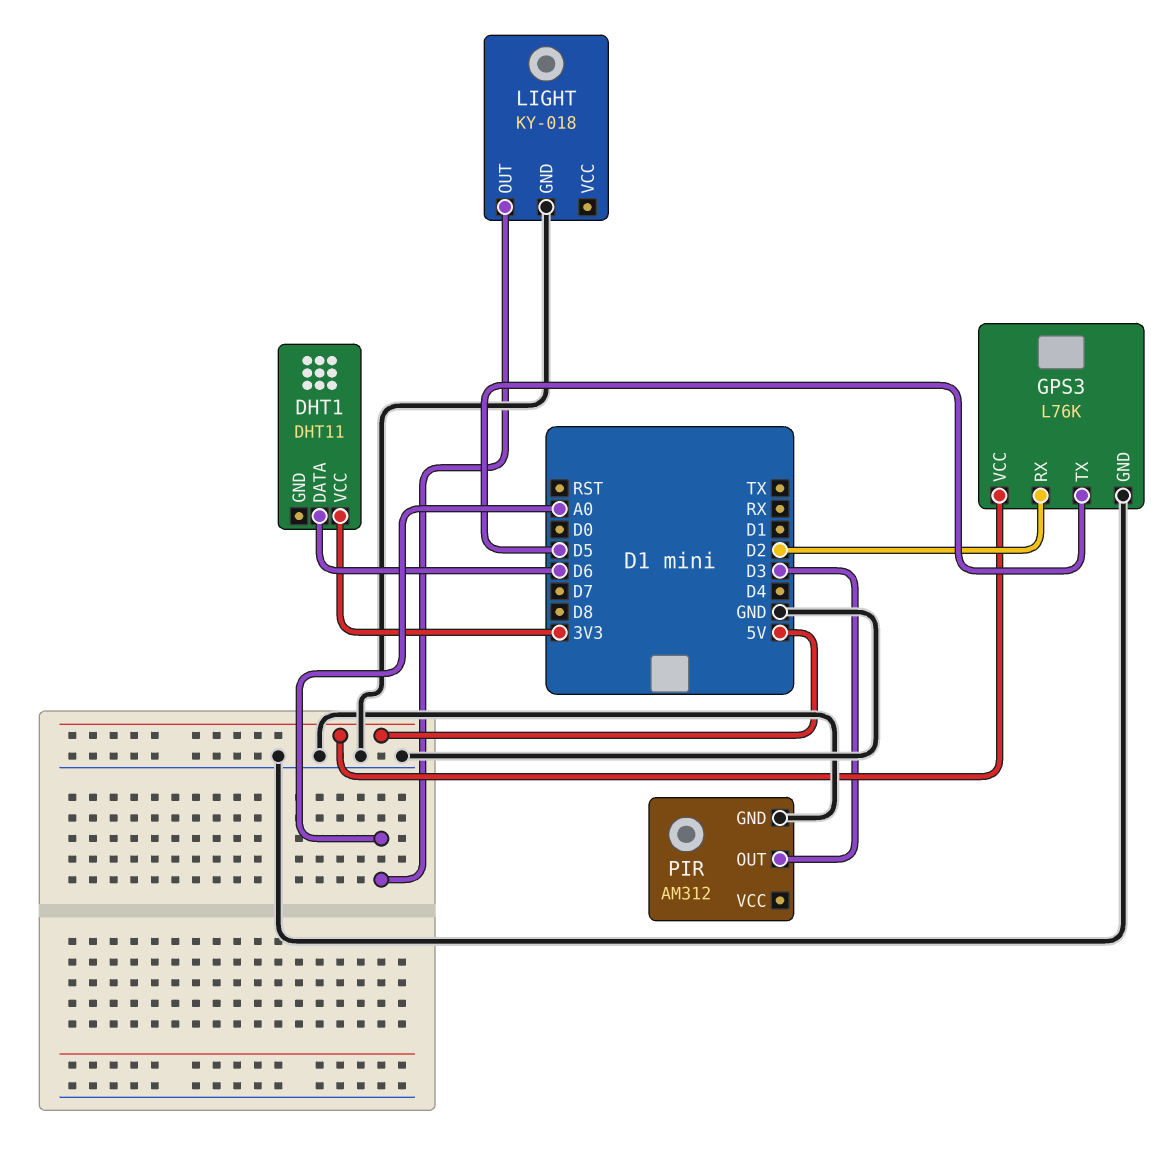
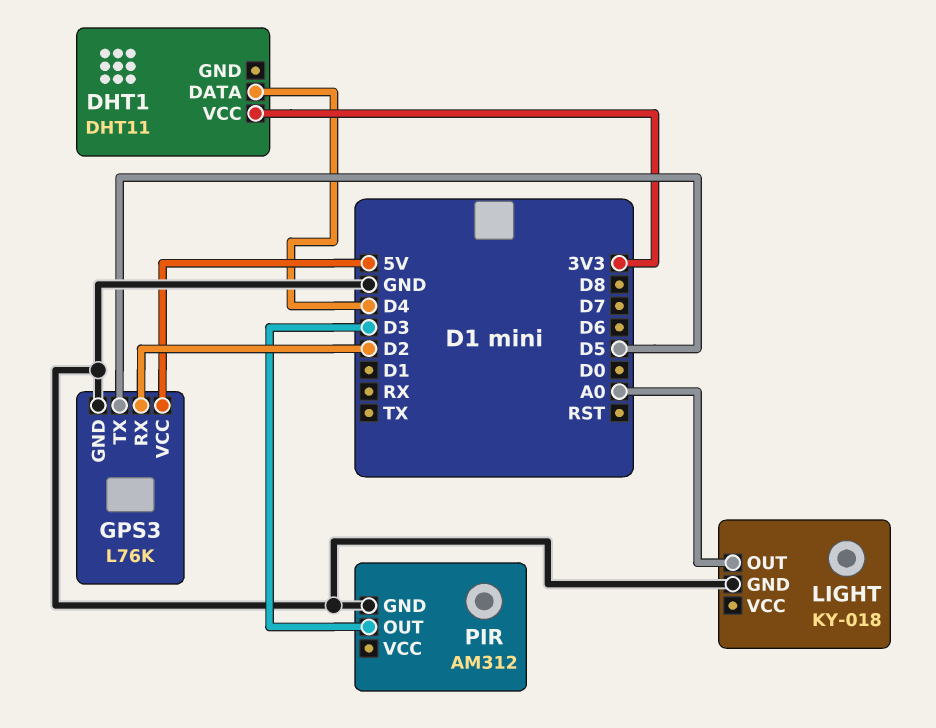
DHT1 pin DATA: D6 -> D4

